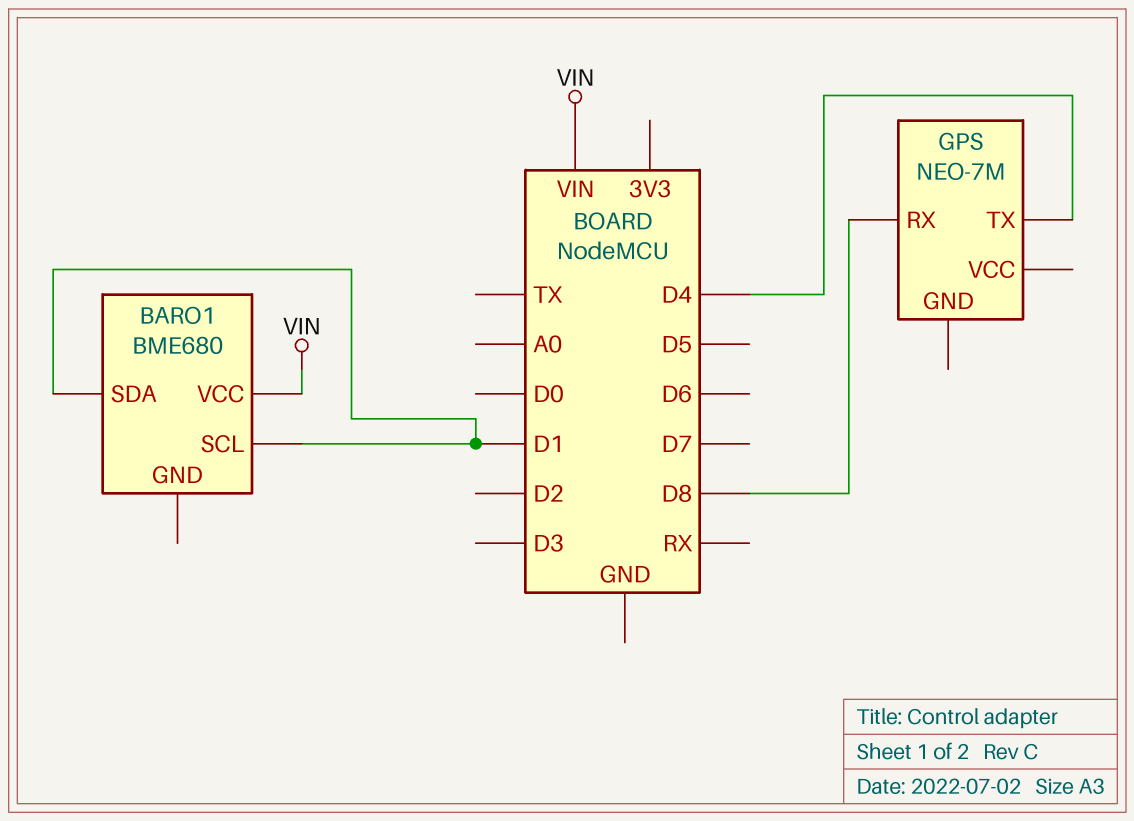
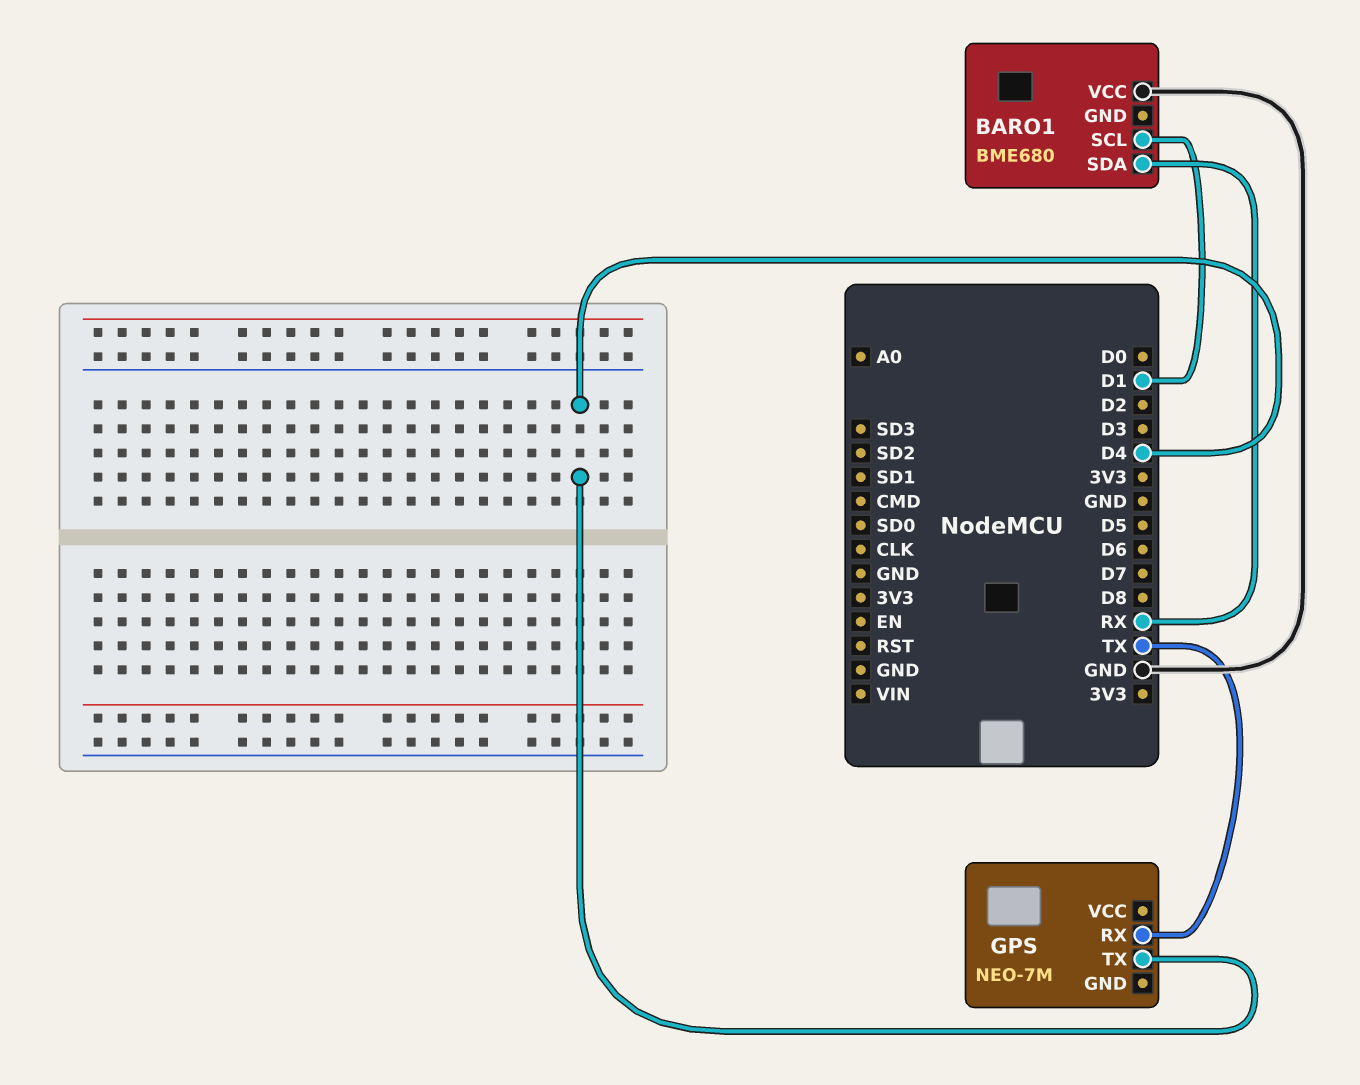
BARO1 pin SDA: D1 -> RX
BARO1 pin VCC: VIN -> GND
GPS pin RX: D8 -> TX

